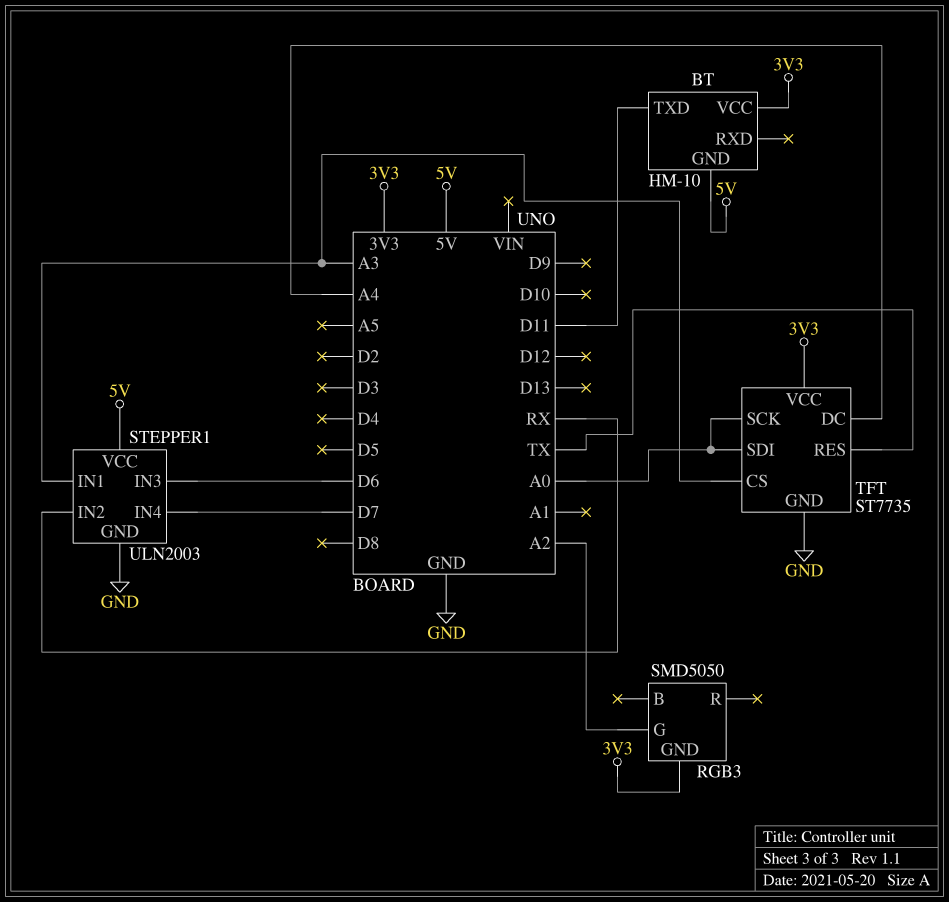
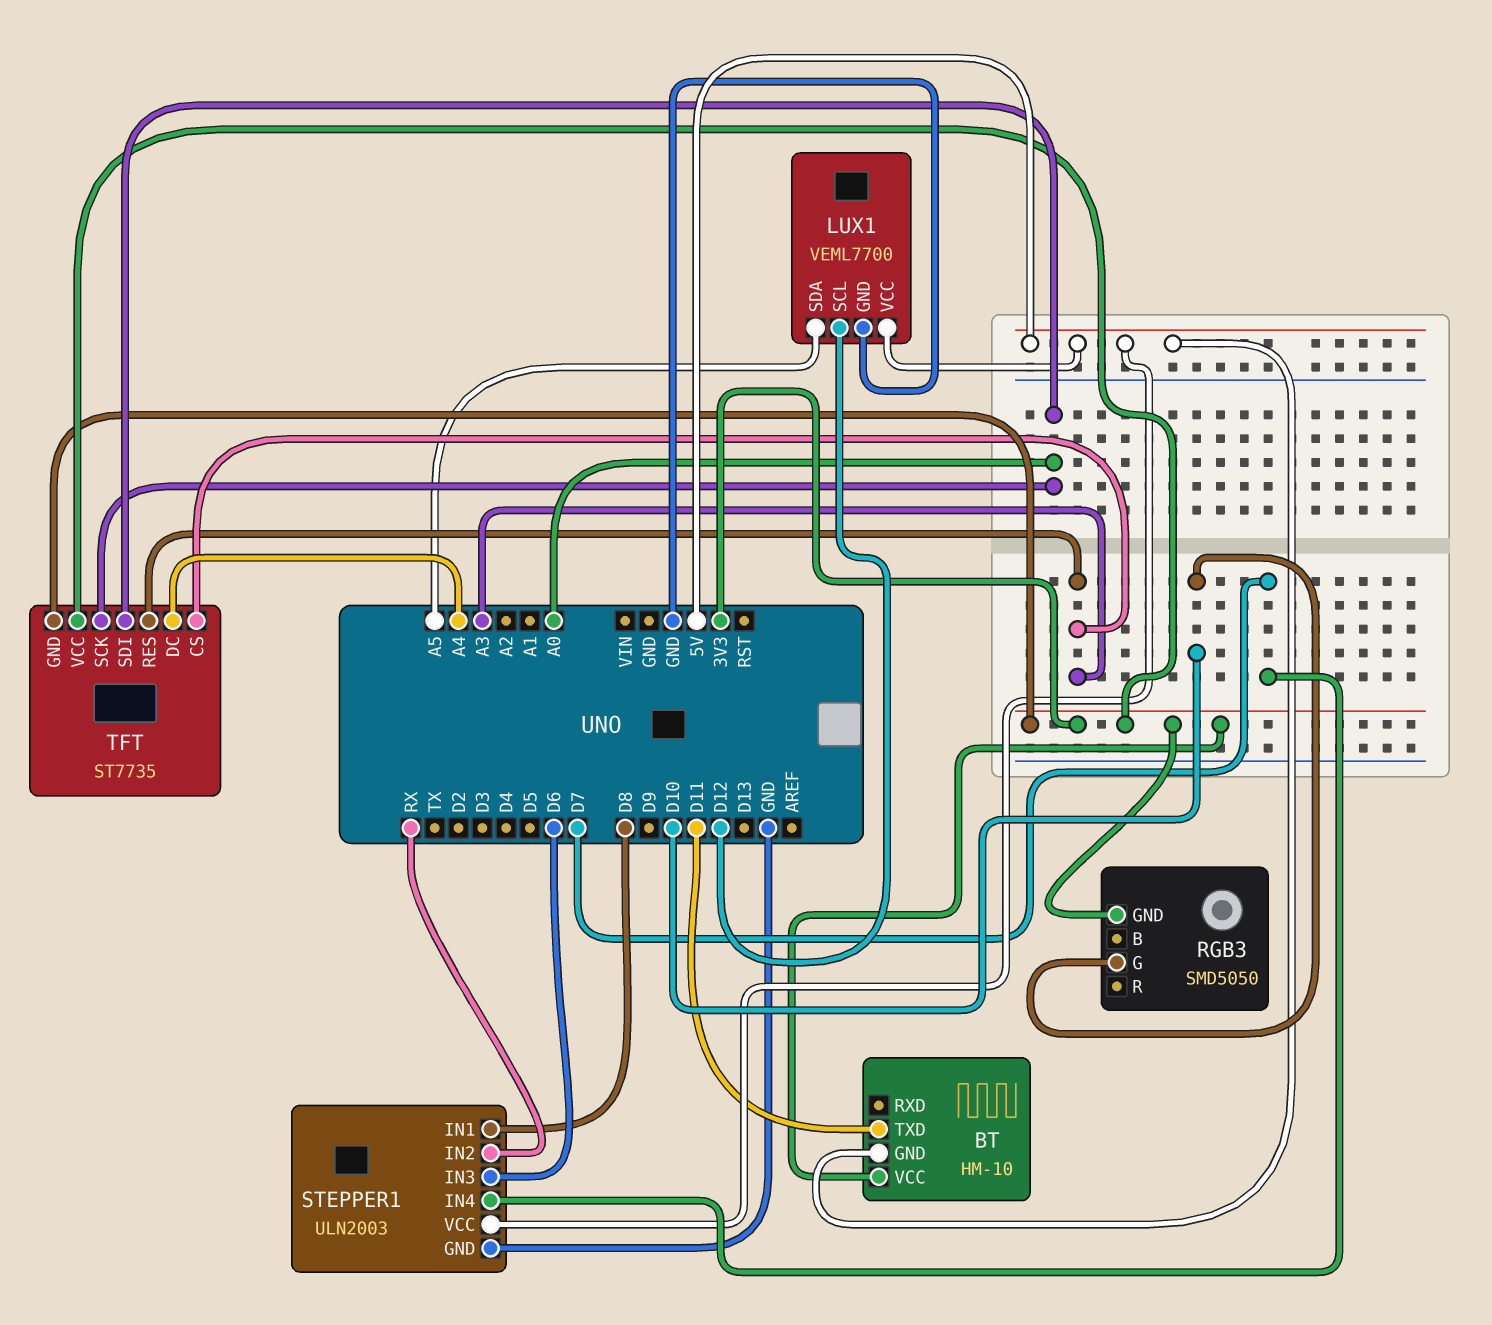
LUX1: none -> VEML7700
LUX1 pin GND: none -> GND
LUX1 pin SCL: none -> D12
LUX1 pin SDA: none -> A5
LUX1 pin VCC: none -> 5V
RGB3 pin G: A2 -> D10
STEPPER1 pin IN1: A3 -> D8
TFT pin GND: GND -> 3V3
TFT pin RES: TX -> A3

